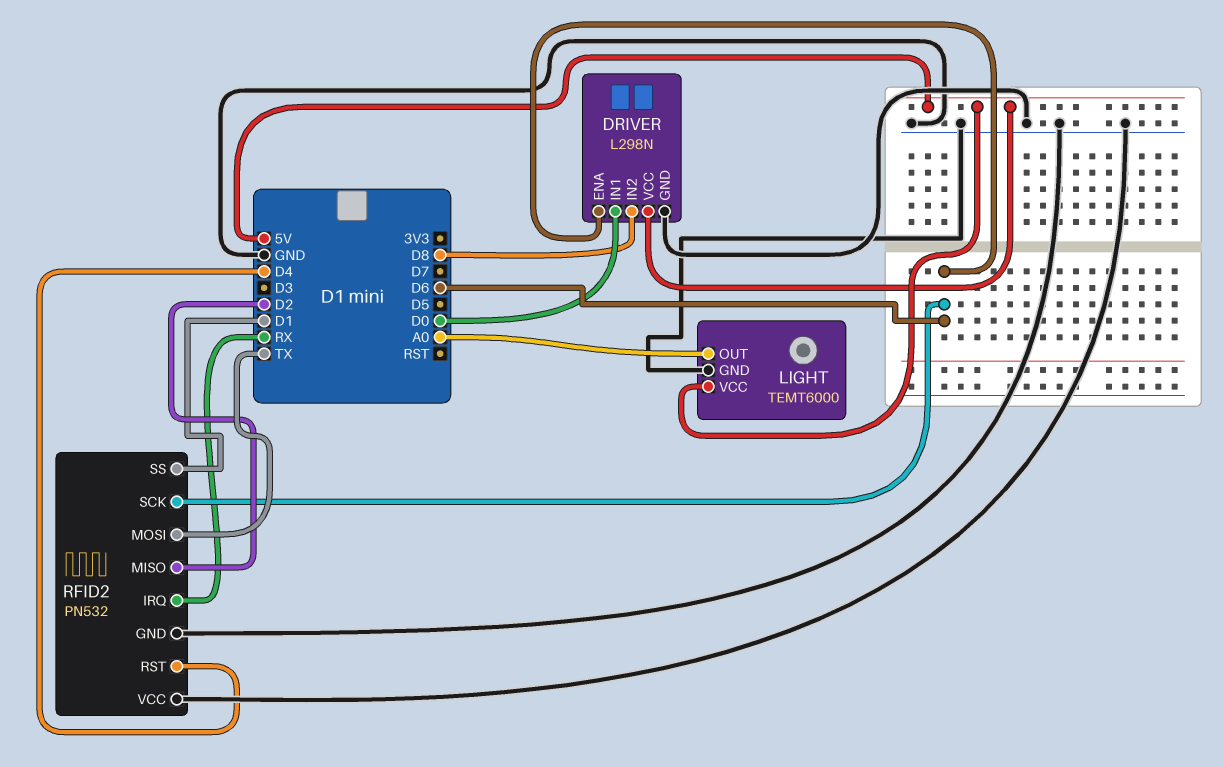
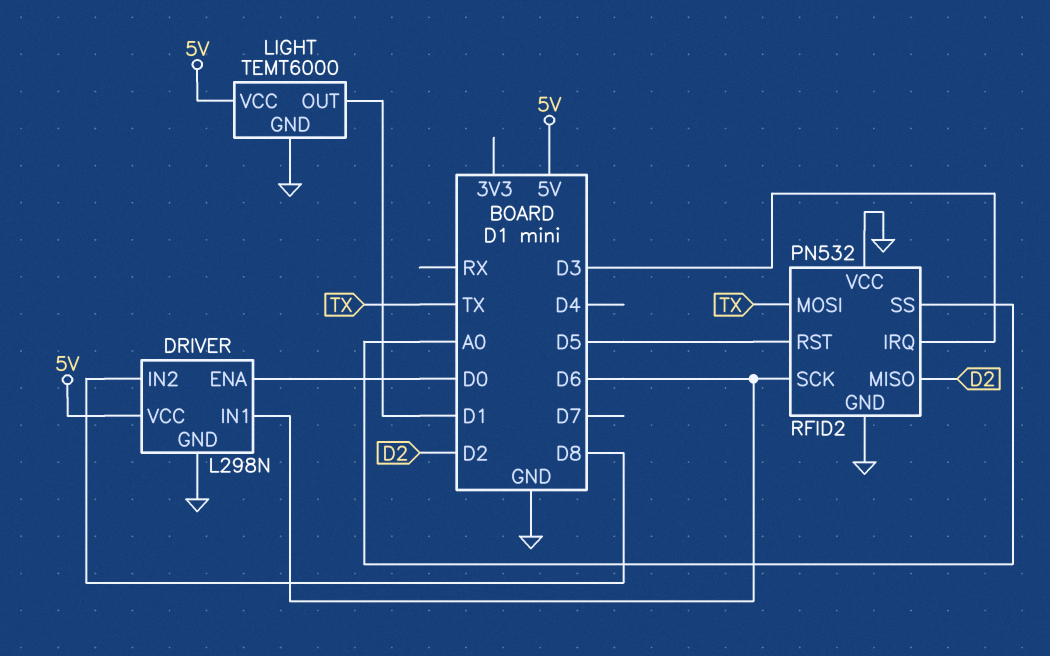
DRIVER pin ENA: D6 -> D0
DRIVER pin IN1: D0 -> D6
LIGHT pin OUT: A0 -> D1
RFID2 pin IRQ: RX -> D3
RFID2 pin RST: D4 -> D5
RFID2 pin SS: D1 -> A0

